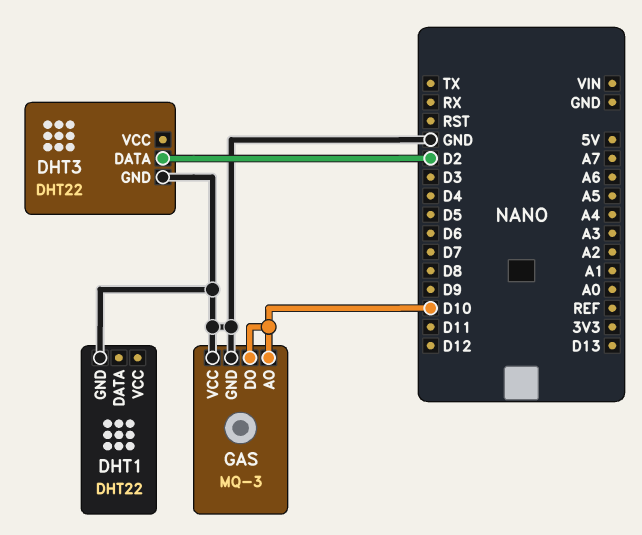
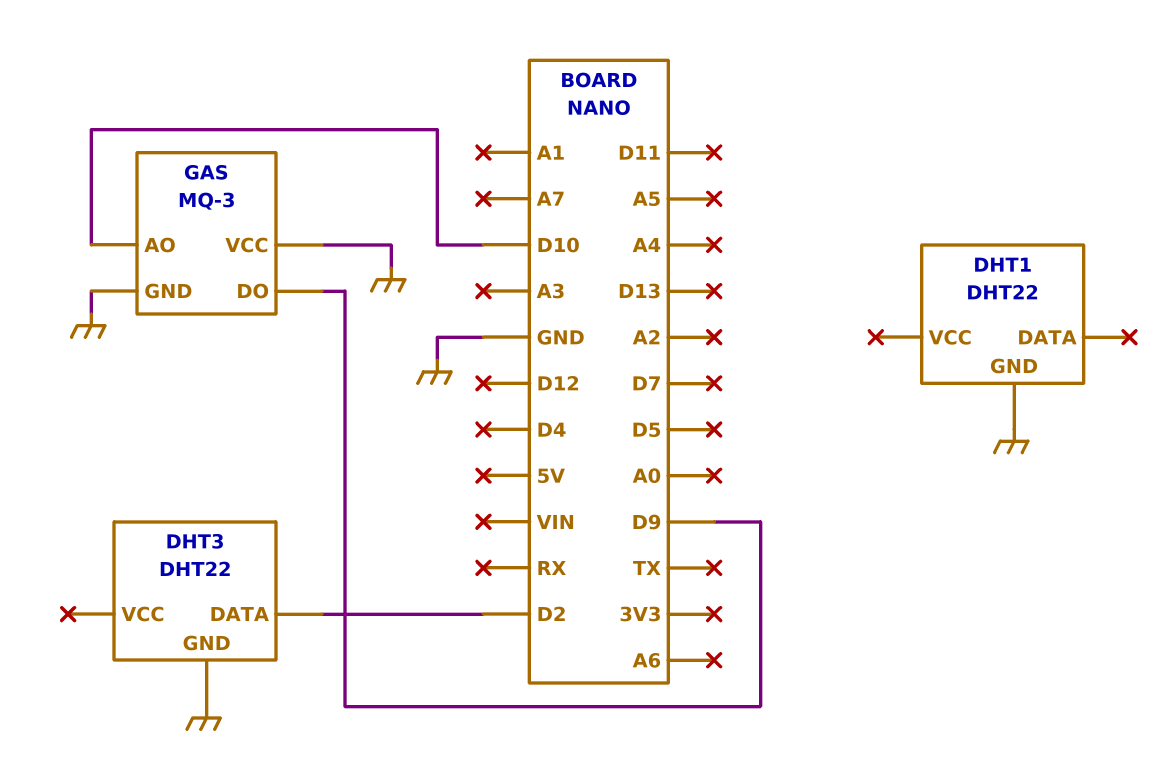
GAS pin DO: D10 -> D9

